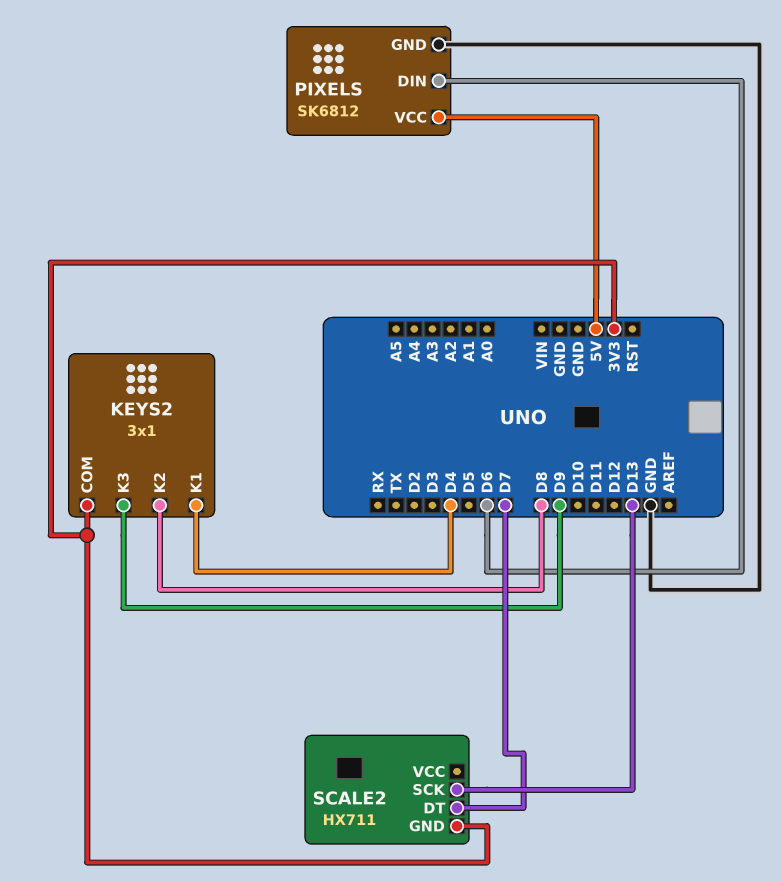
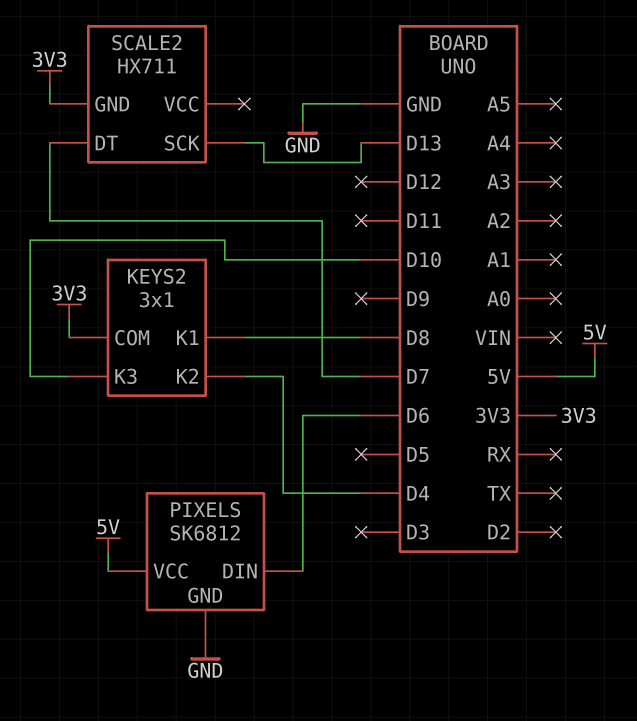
KEYS2 pin K1: D4 -> D8
KEYS2 pin K2: D8 -> D4
KEYS2 pin K3: D9 -> D10

